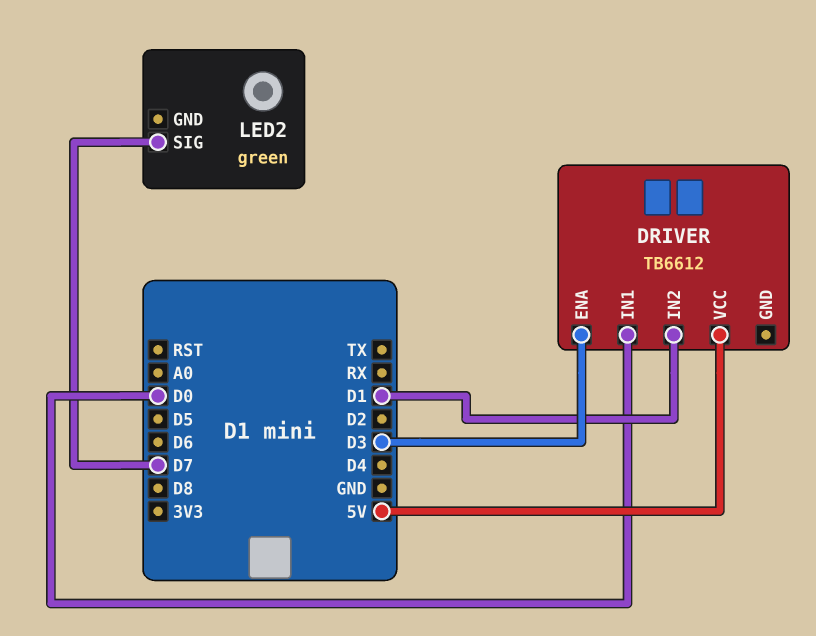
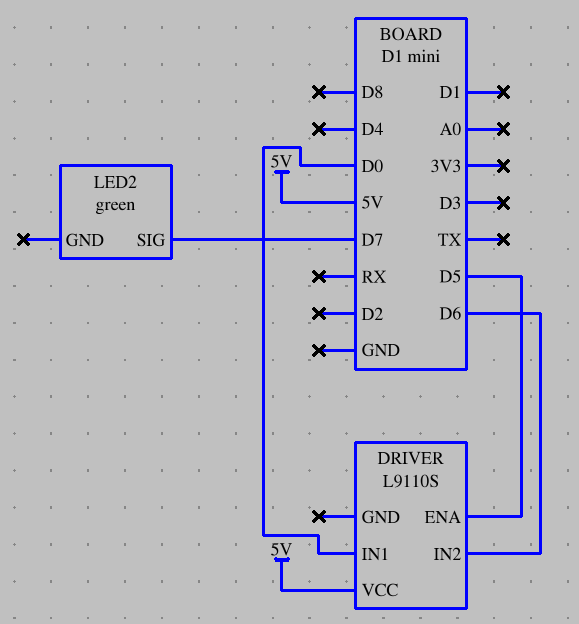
DRIVER: TB6612 -> L9110S
DRIVER pin ENA: D3 -> D5
DRIVER pin IN2: D1 -> D6

